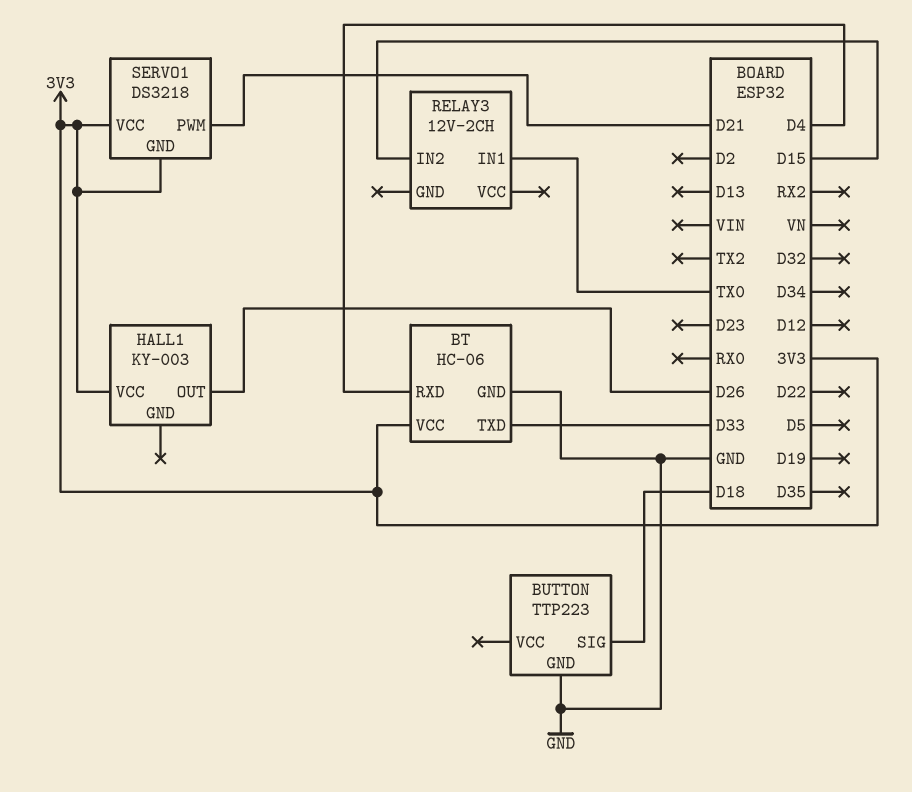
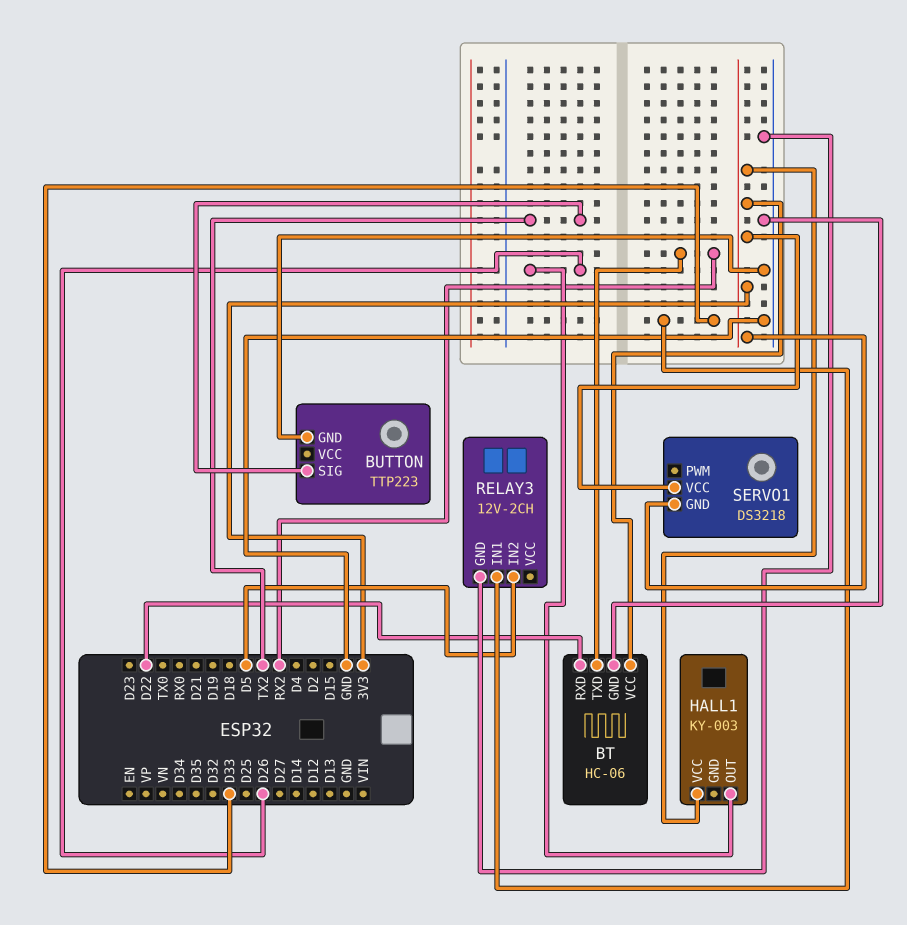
BT pin RXD: D4 -> D22
BT pin TXD: D33 -> RX2
BUTTON pin SIG: D18 -> TX2
RELAY3 pin GND: none -> GND
RELAY3 pin IN1: TX0 -> D33
RELAY3 pin IN2: D15 -> D5
SERVO1 pin PWM: D21 -> none

